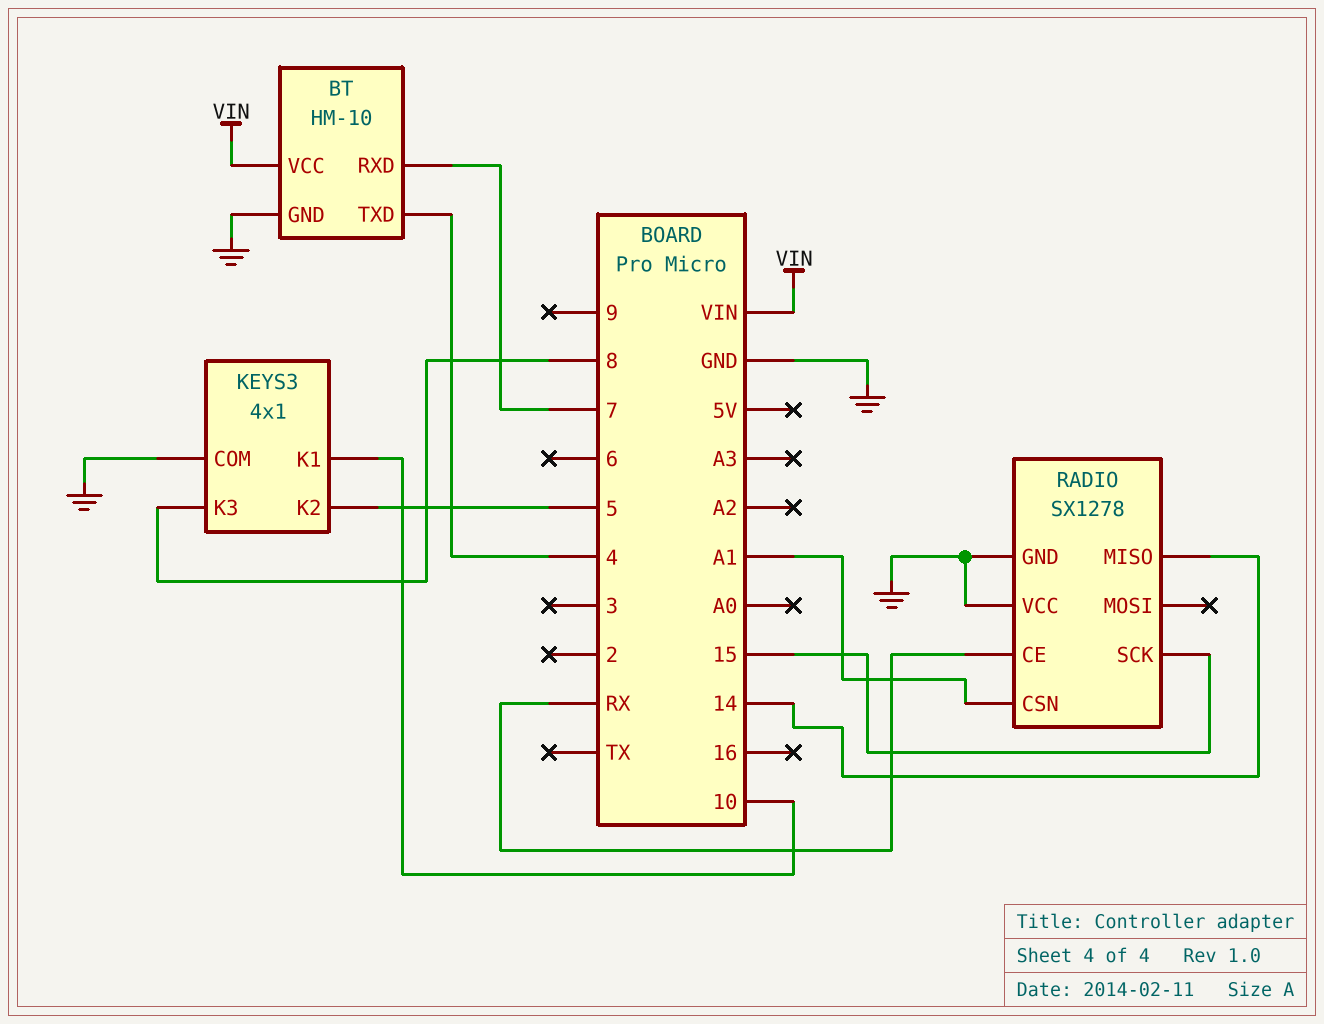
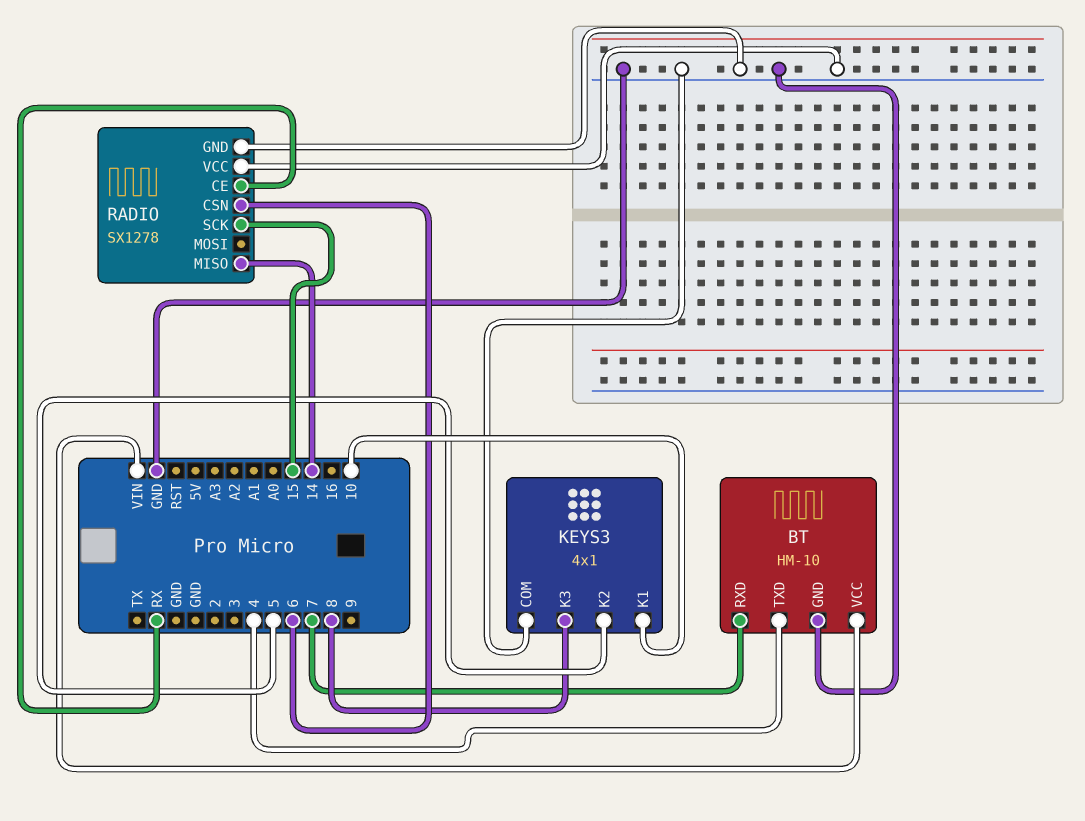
RADIO pin CSN: A1 -> 6

